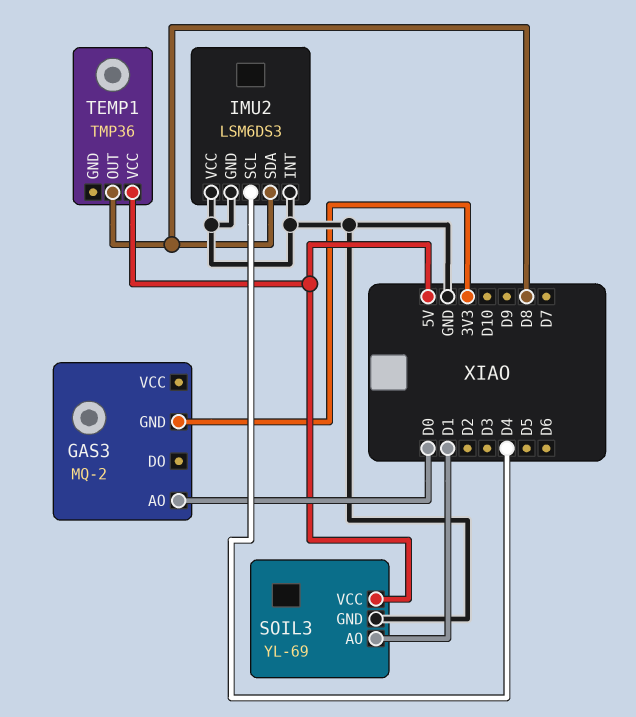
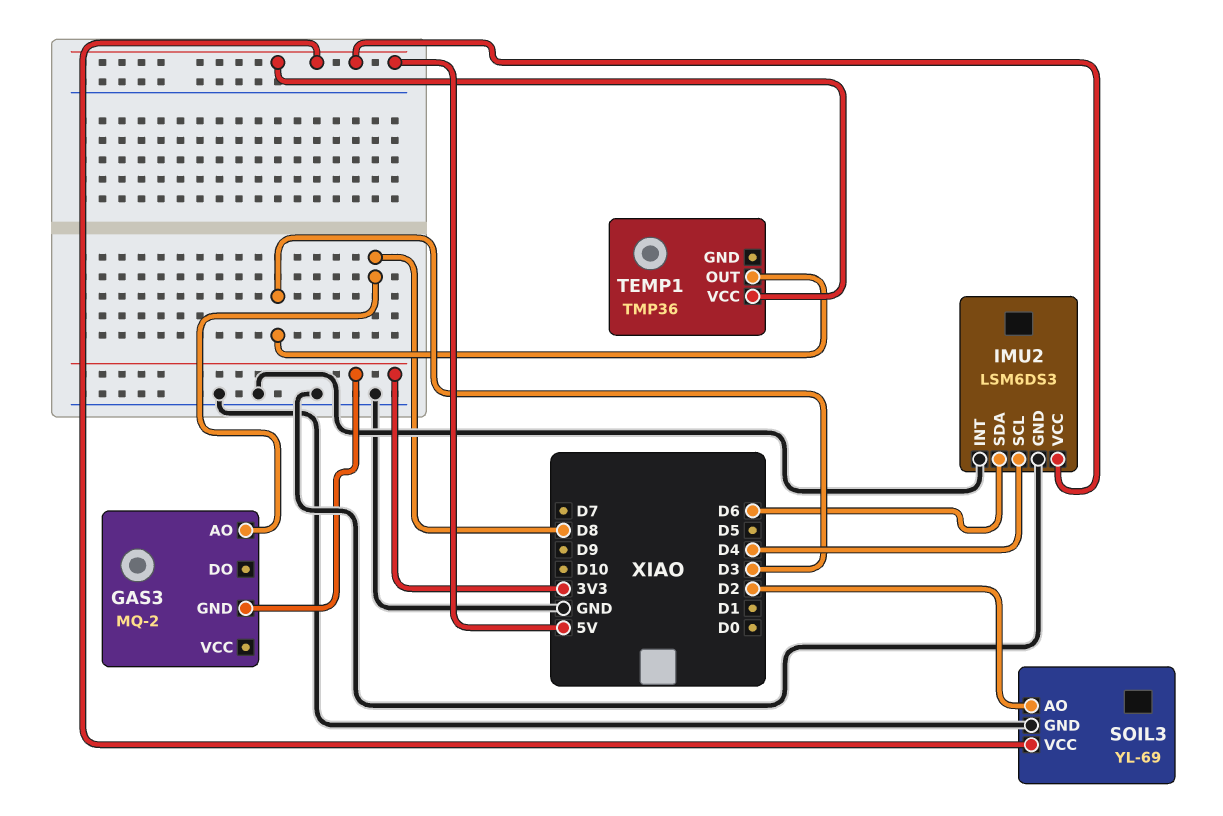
GAS3 pin AO: D0 -> D8
IMU2 pin SDA: D8 -> D6
IMU2 pin VCC: GND -> 5V
SOIL3 pin AO: D1 -> D2
TEMP1 pin OUT: D8 -> D3

